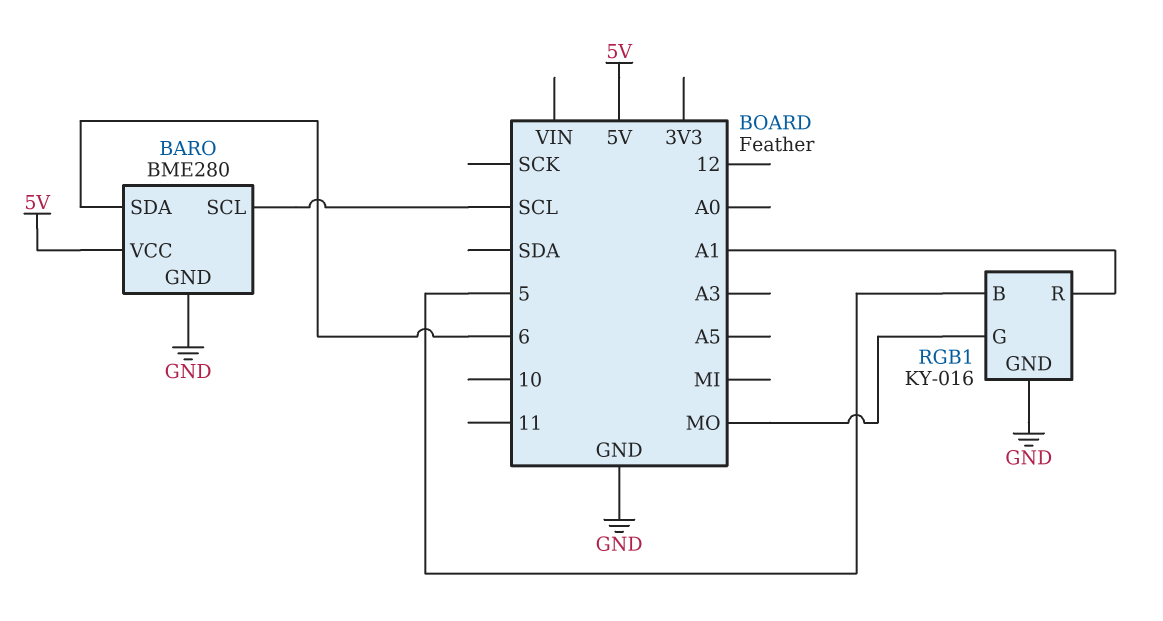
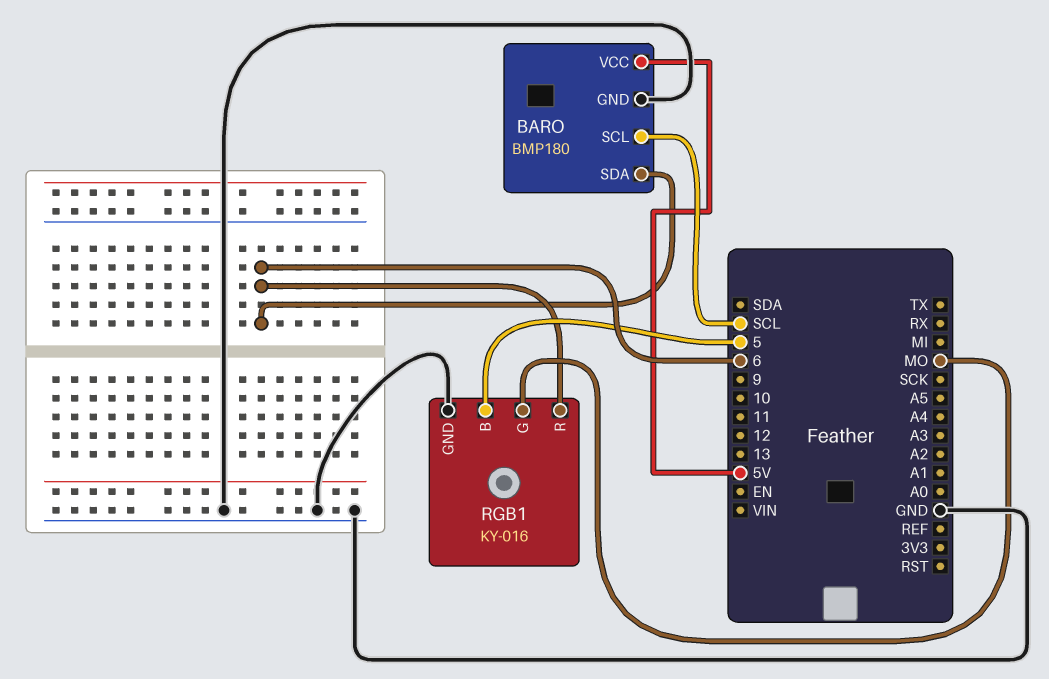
BARO: BME280 -> BMP180
RGB1 pin R: A1 -> 6

